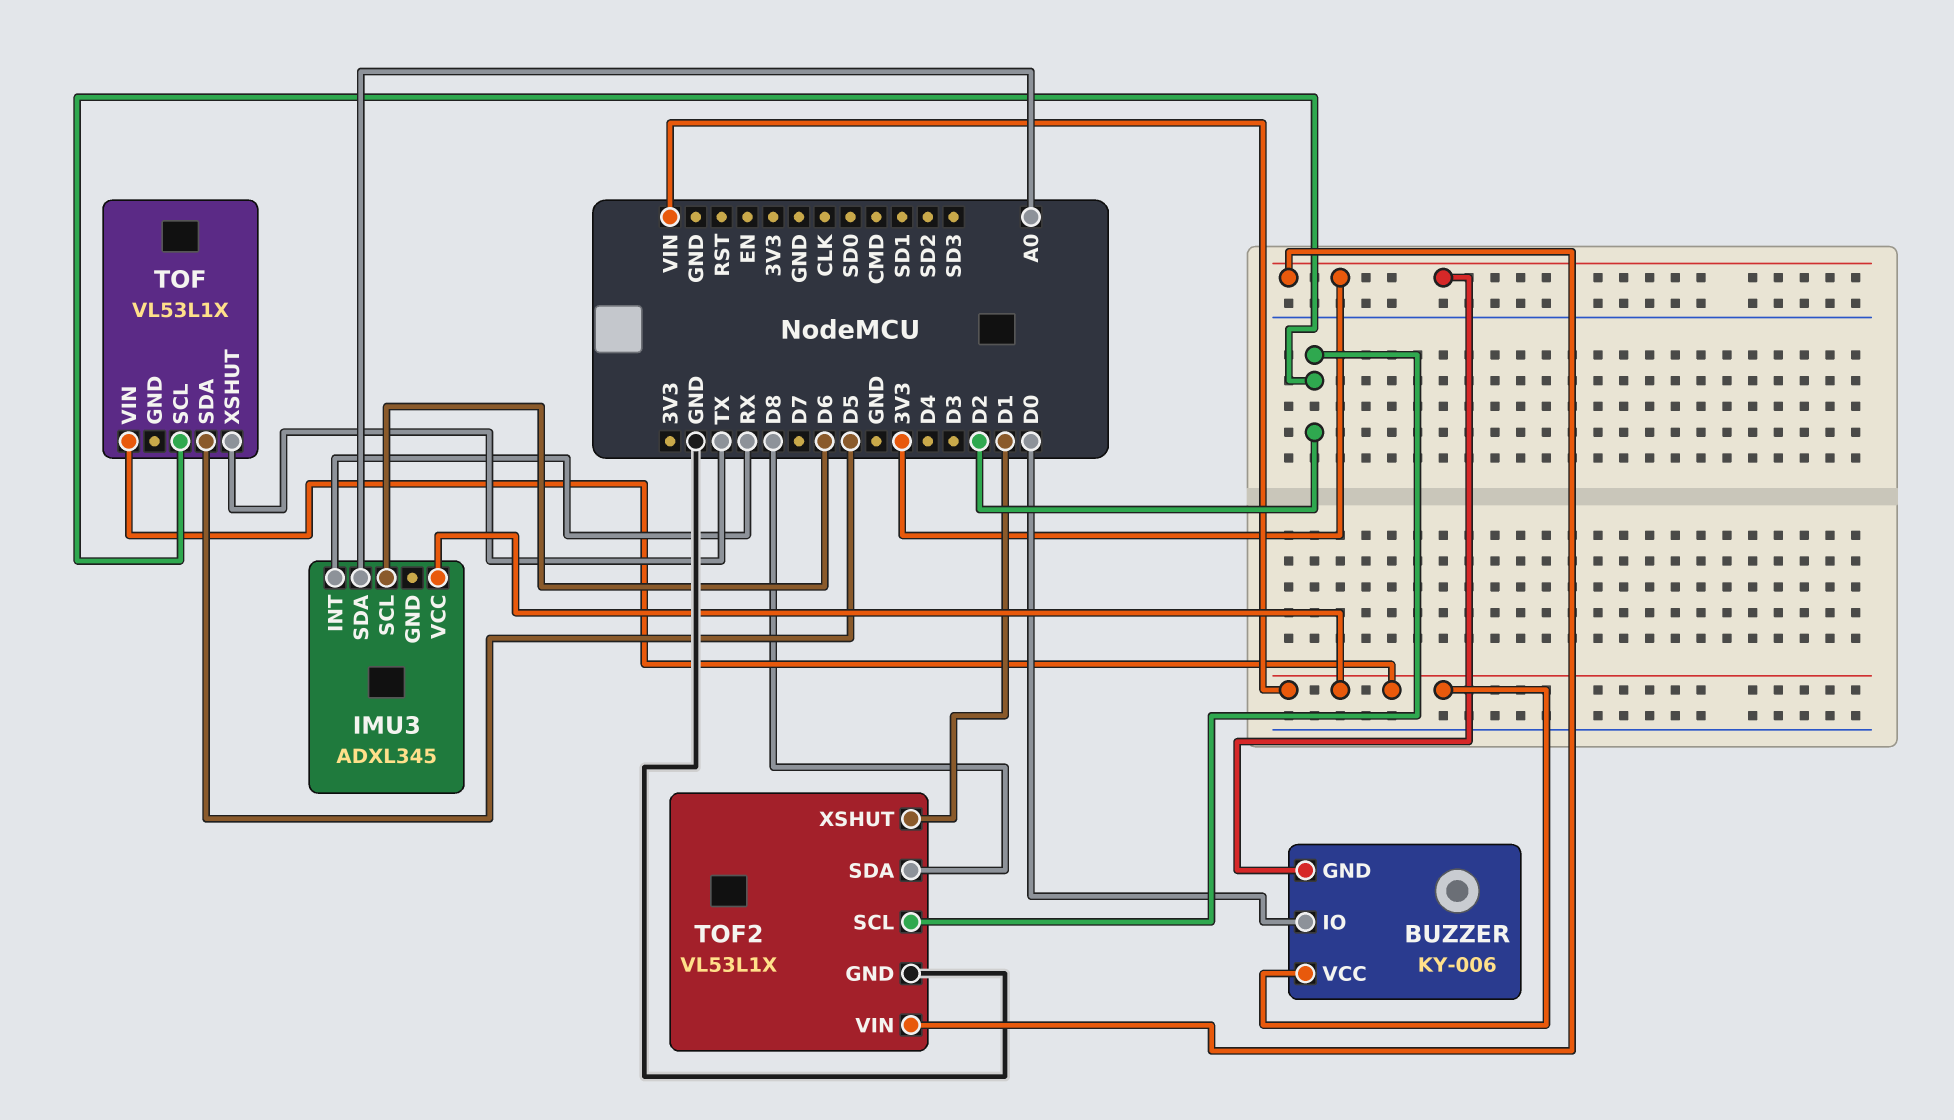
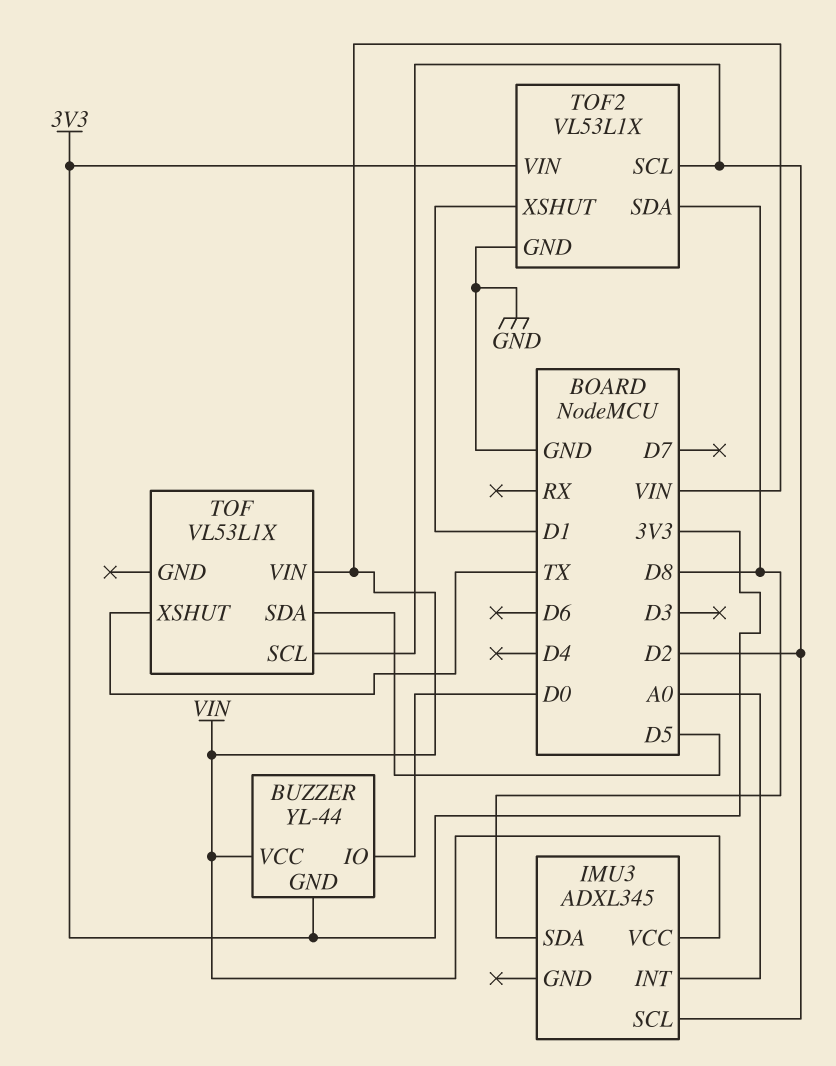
BUZZER: KY-006 -> YL-44
IMU3 pin INT: RX -> A0
IMU3 pin SCL: D6 -> D2
IMU3 pin SDA: A0 -> D8

